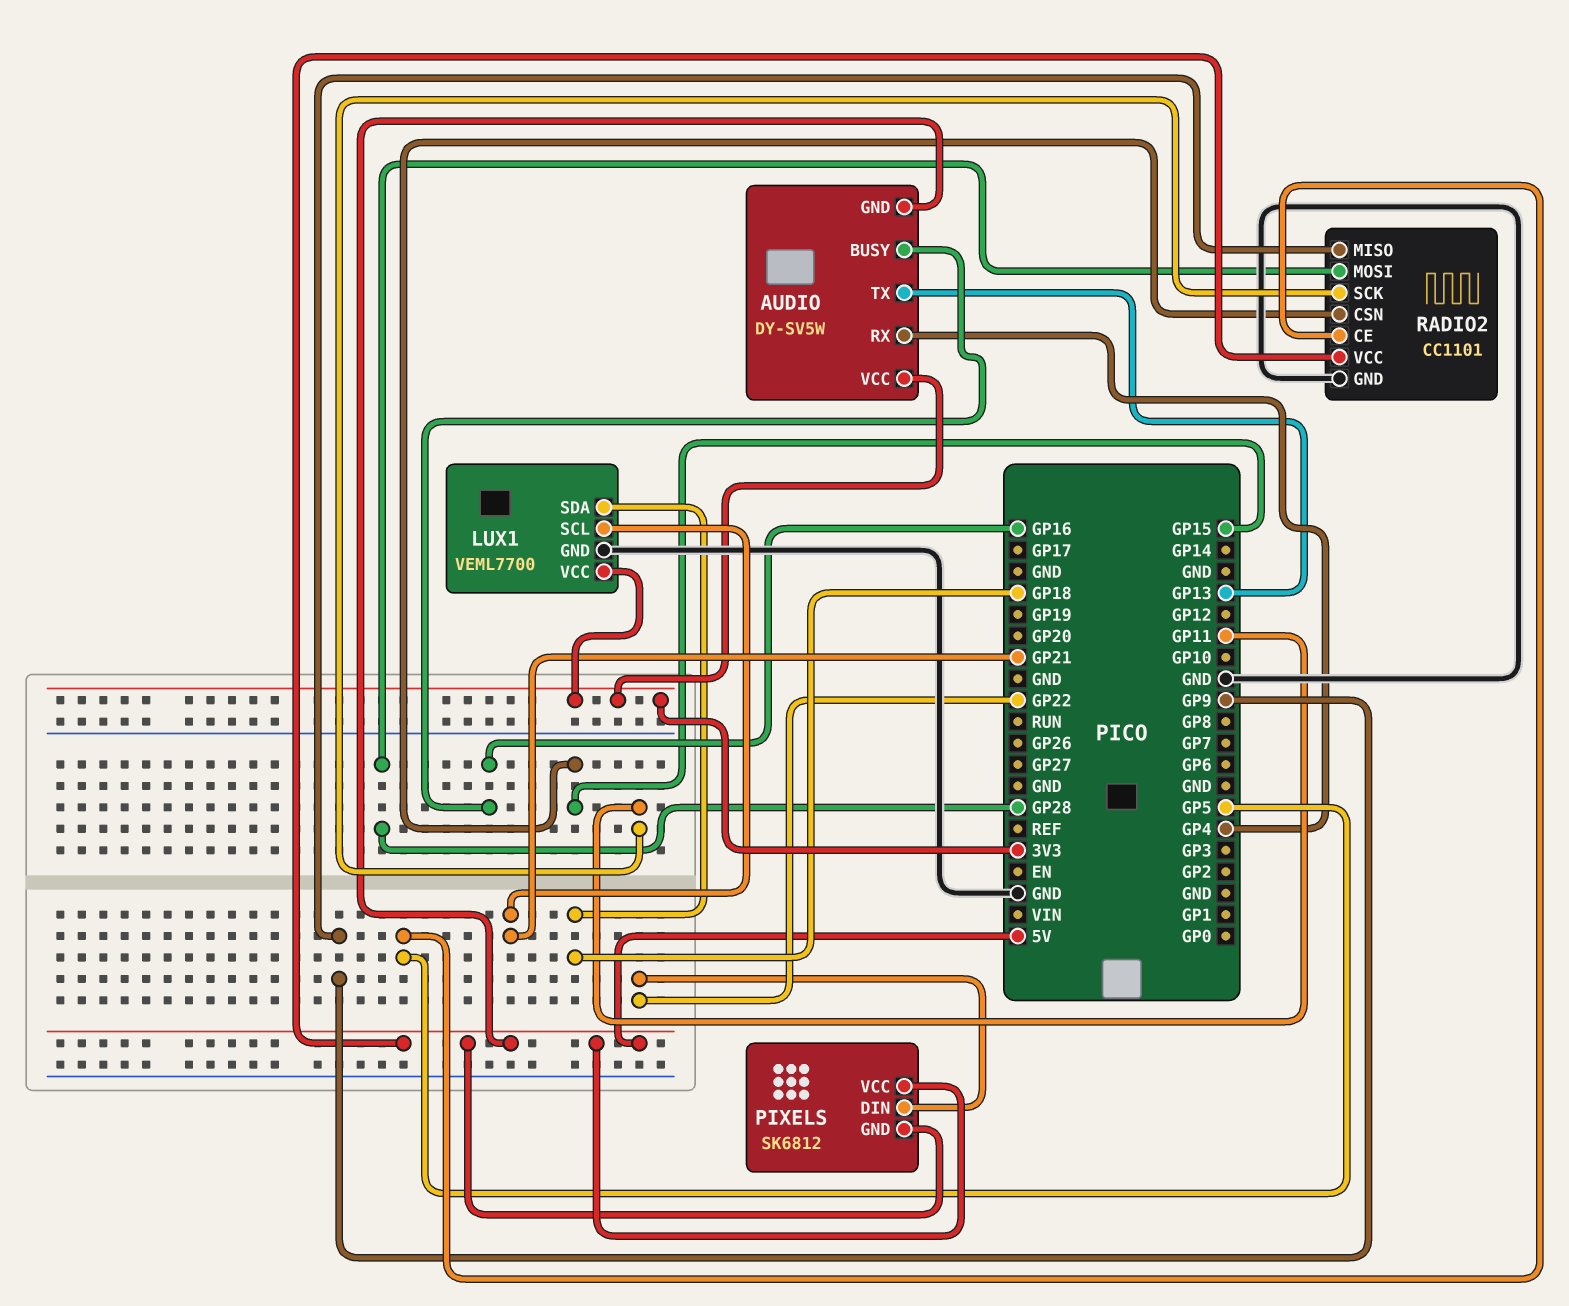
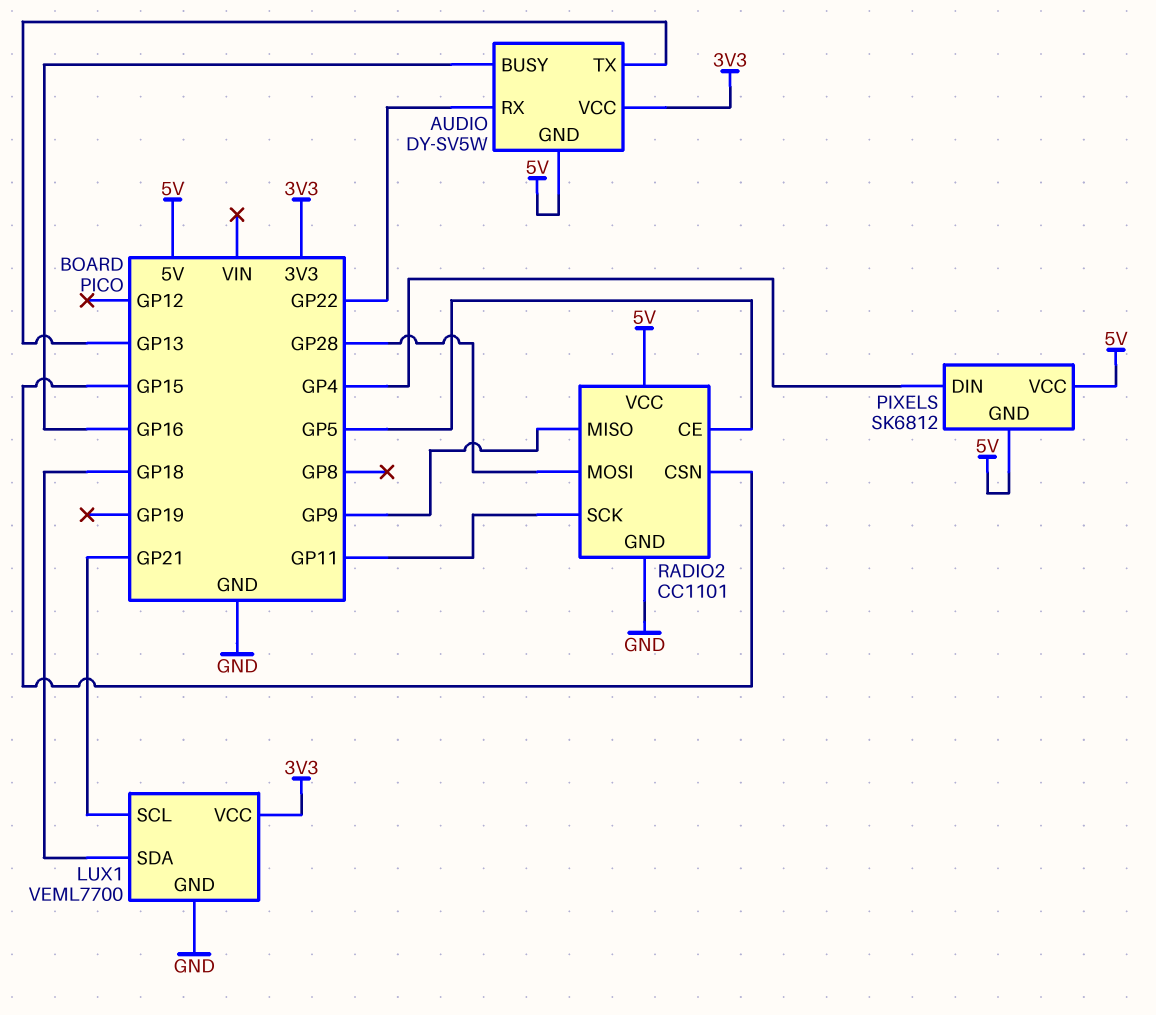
AUDIO pin RX: GP4 -> GP22
PIXELS pin DIN: GP22 -> GP4

